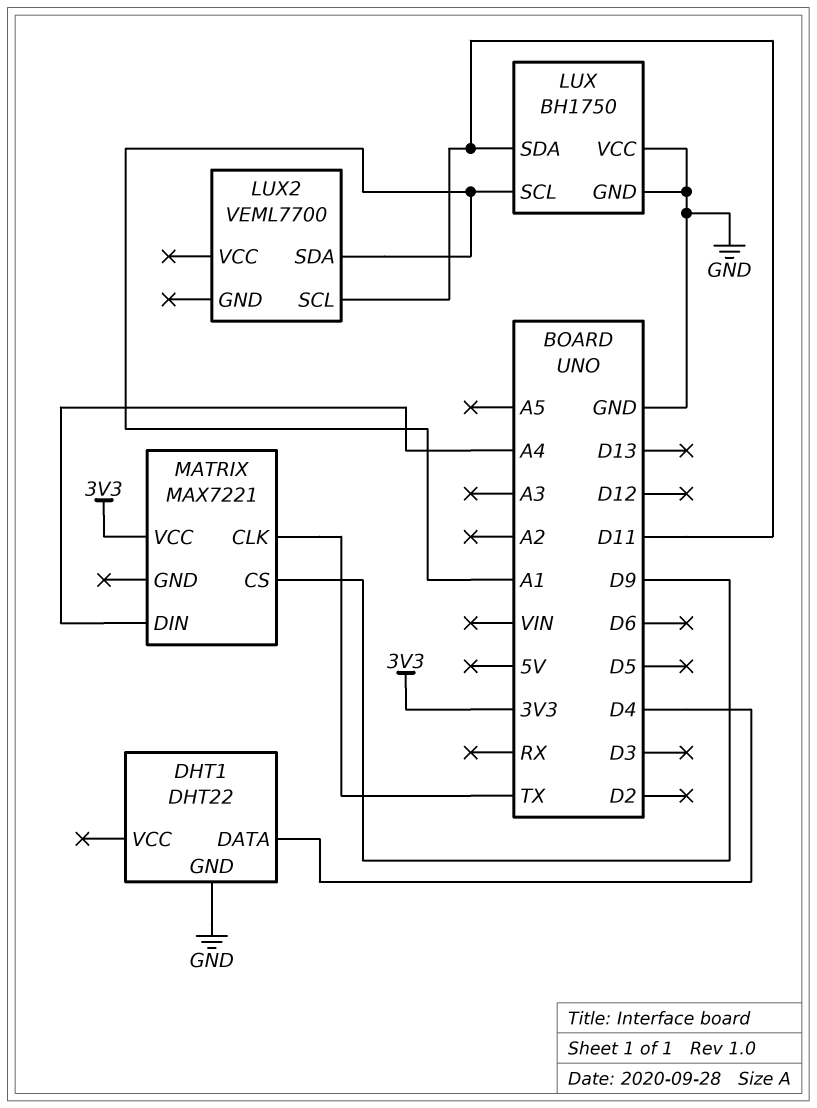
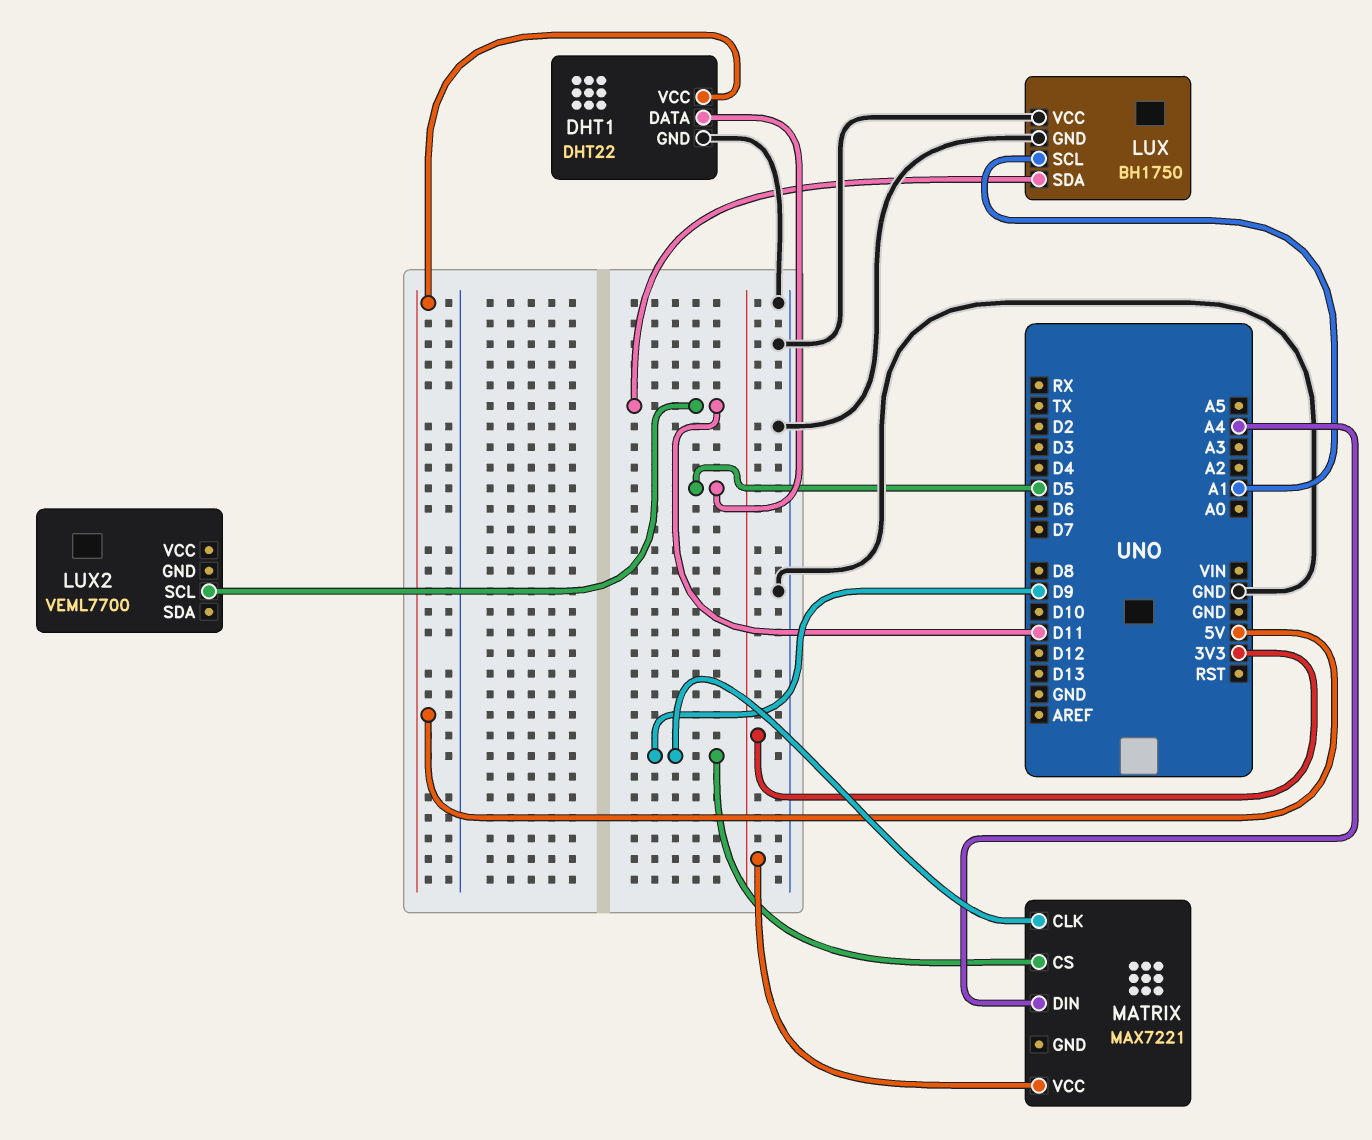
DHT1 pin DATA: D4 -> D5
DHT1 pin VCC: none -> 5V
LUX2 pin SDA: A1 -> none
MATRIX pin CLK: TX -> D9

